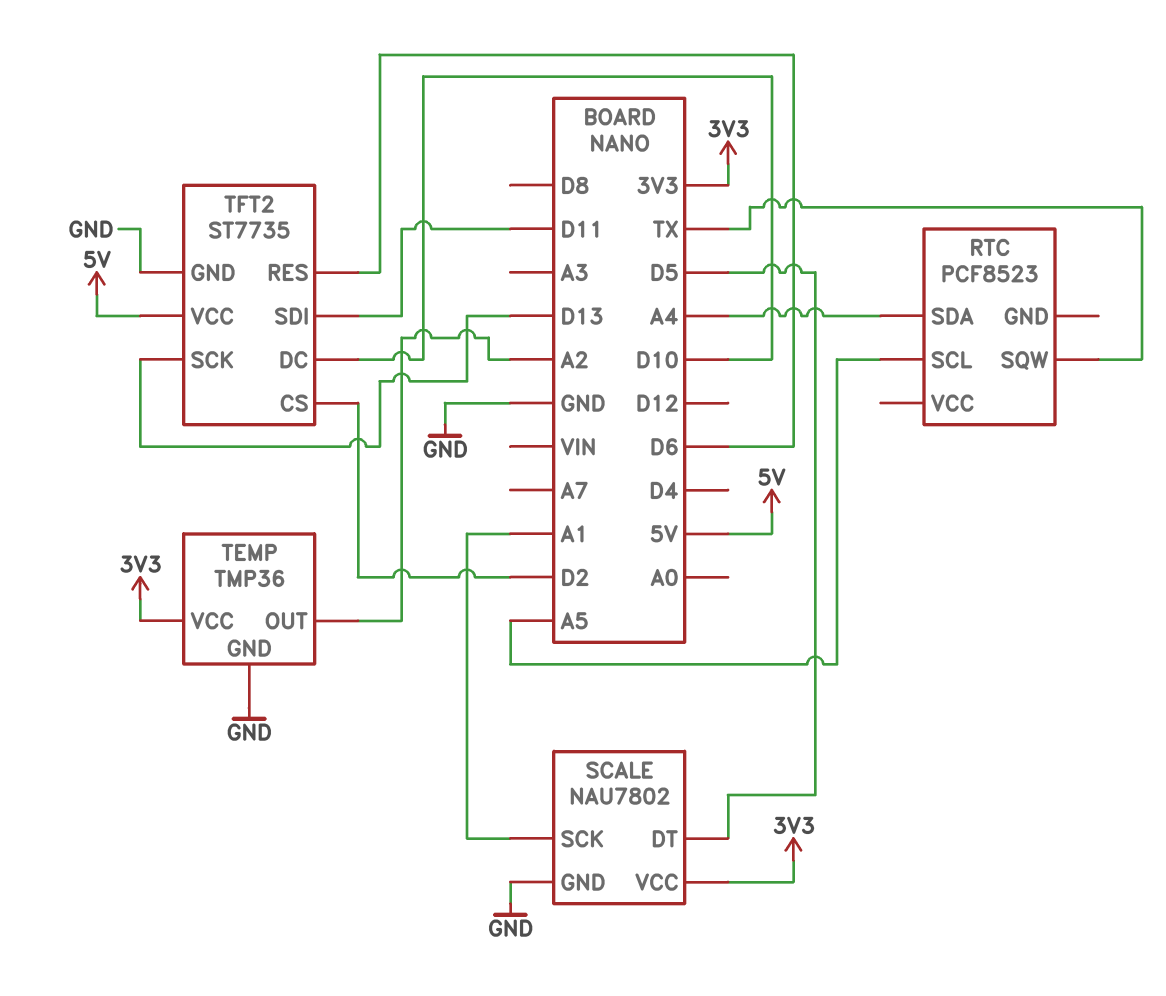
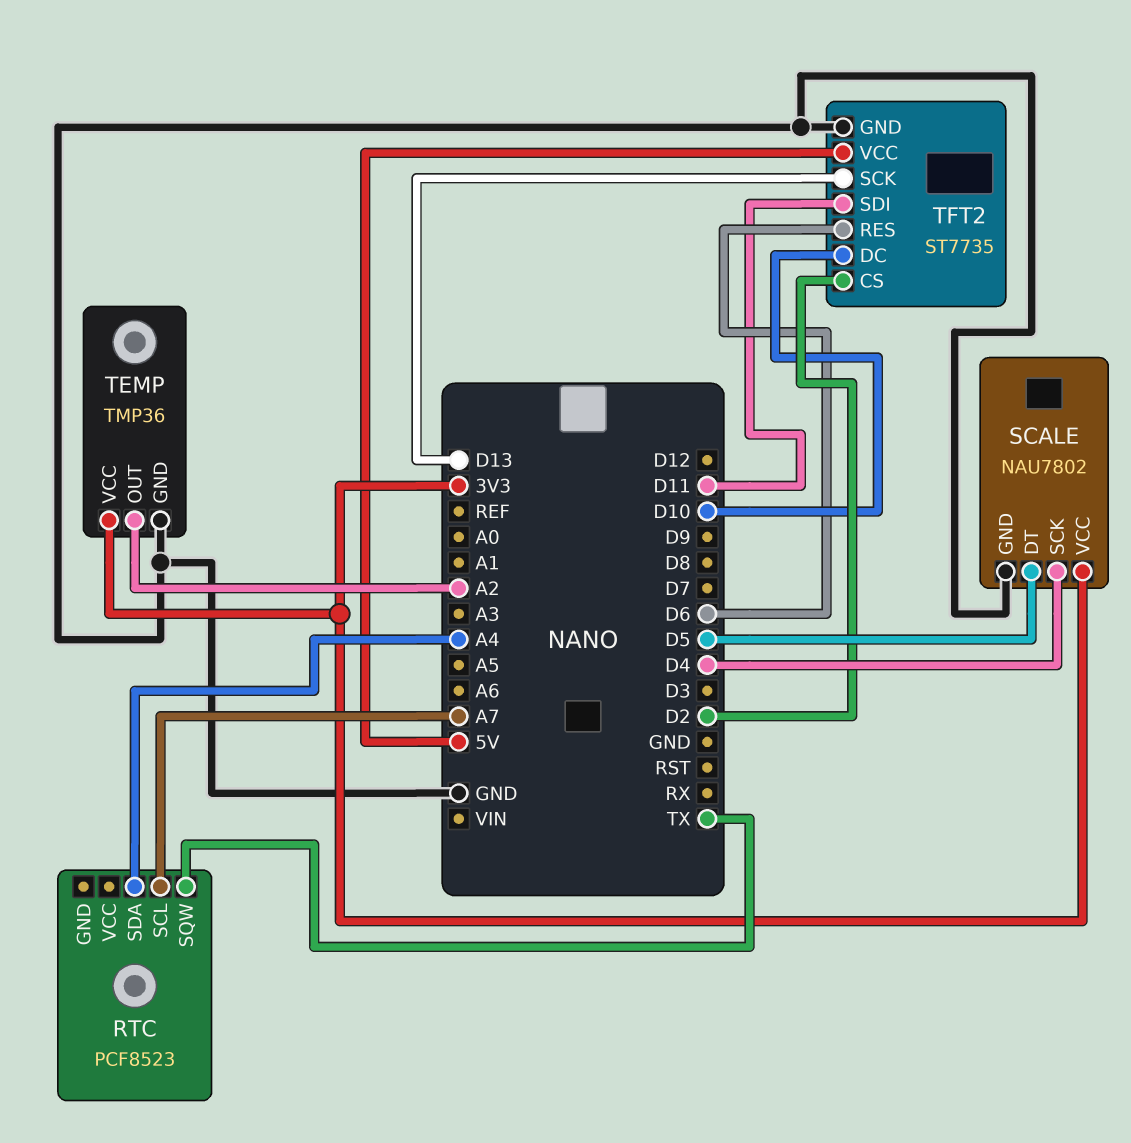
RTC pin SCL: A5 -> A7
SCALE pin SCK: A1 -> D4

